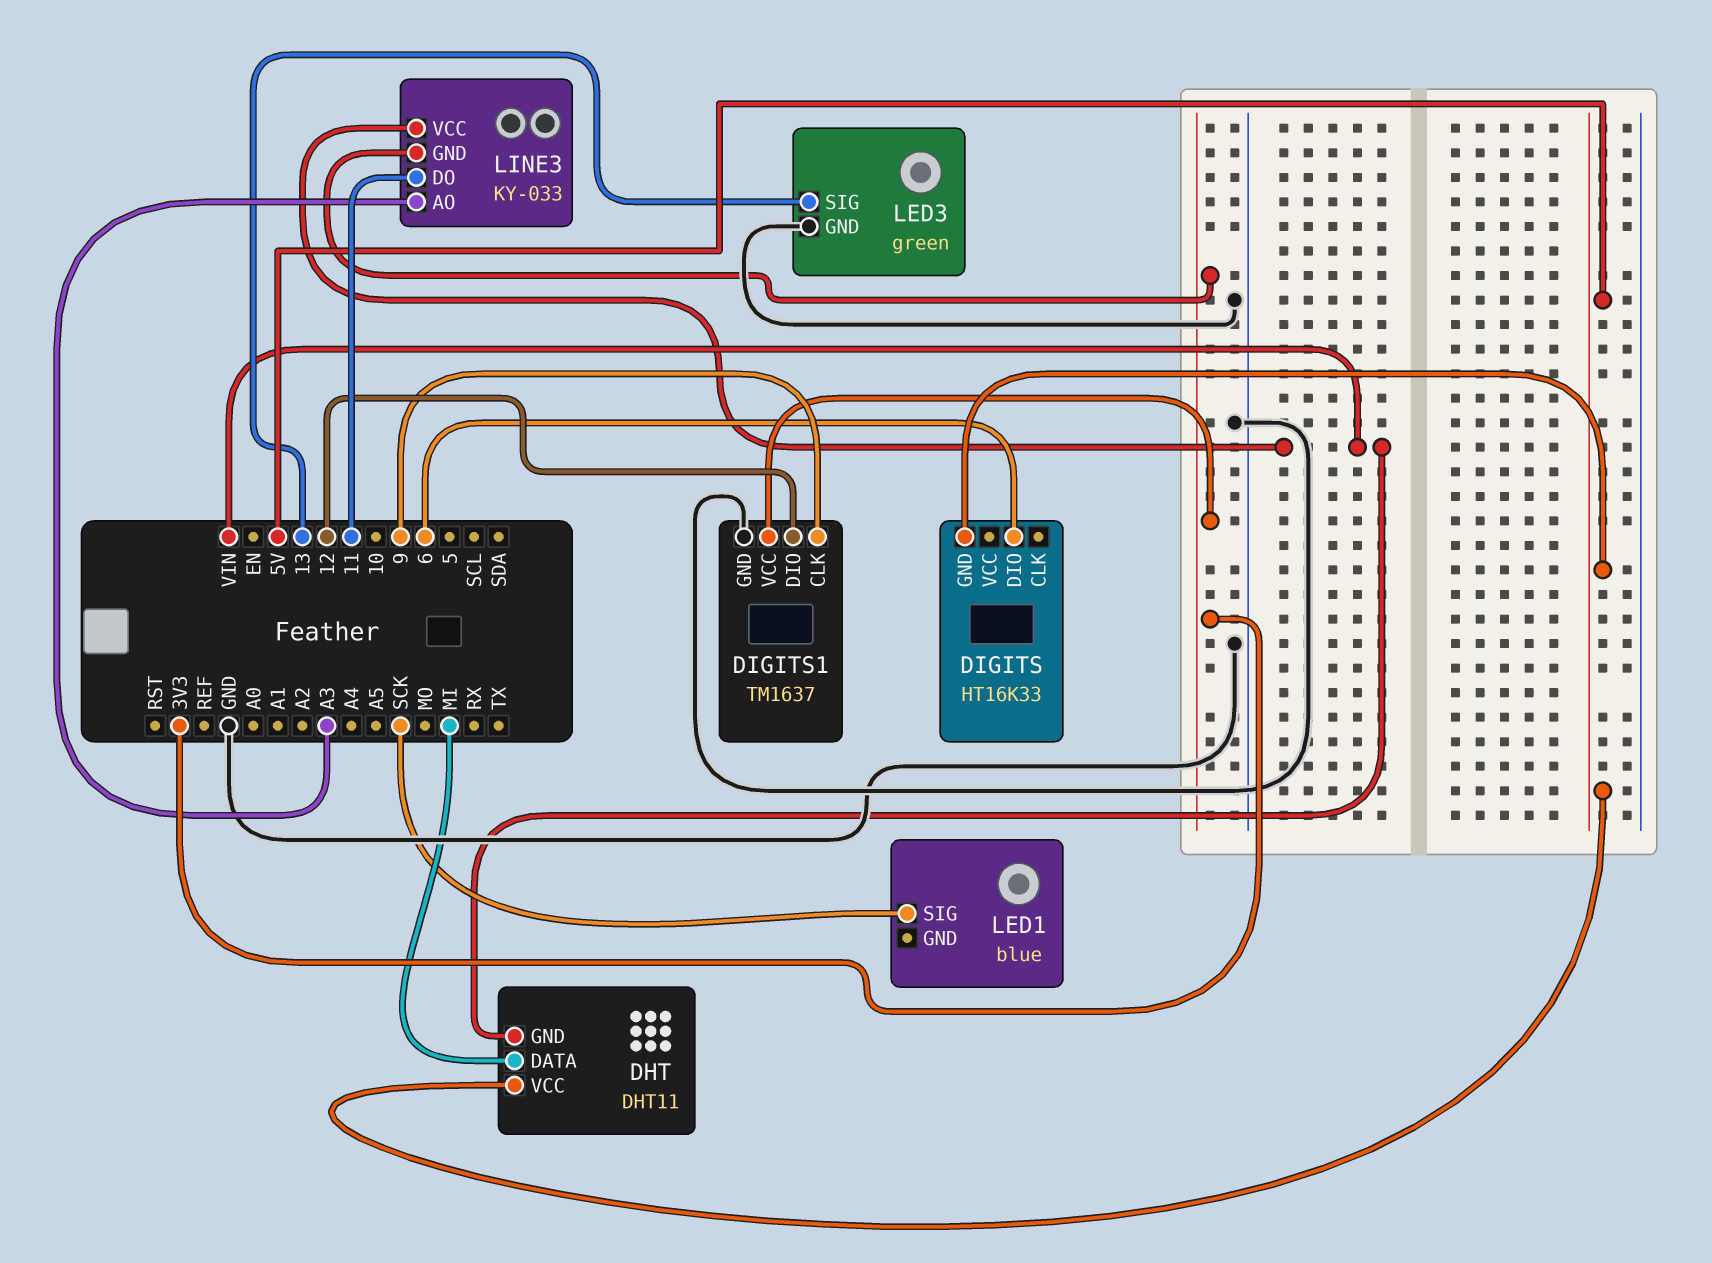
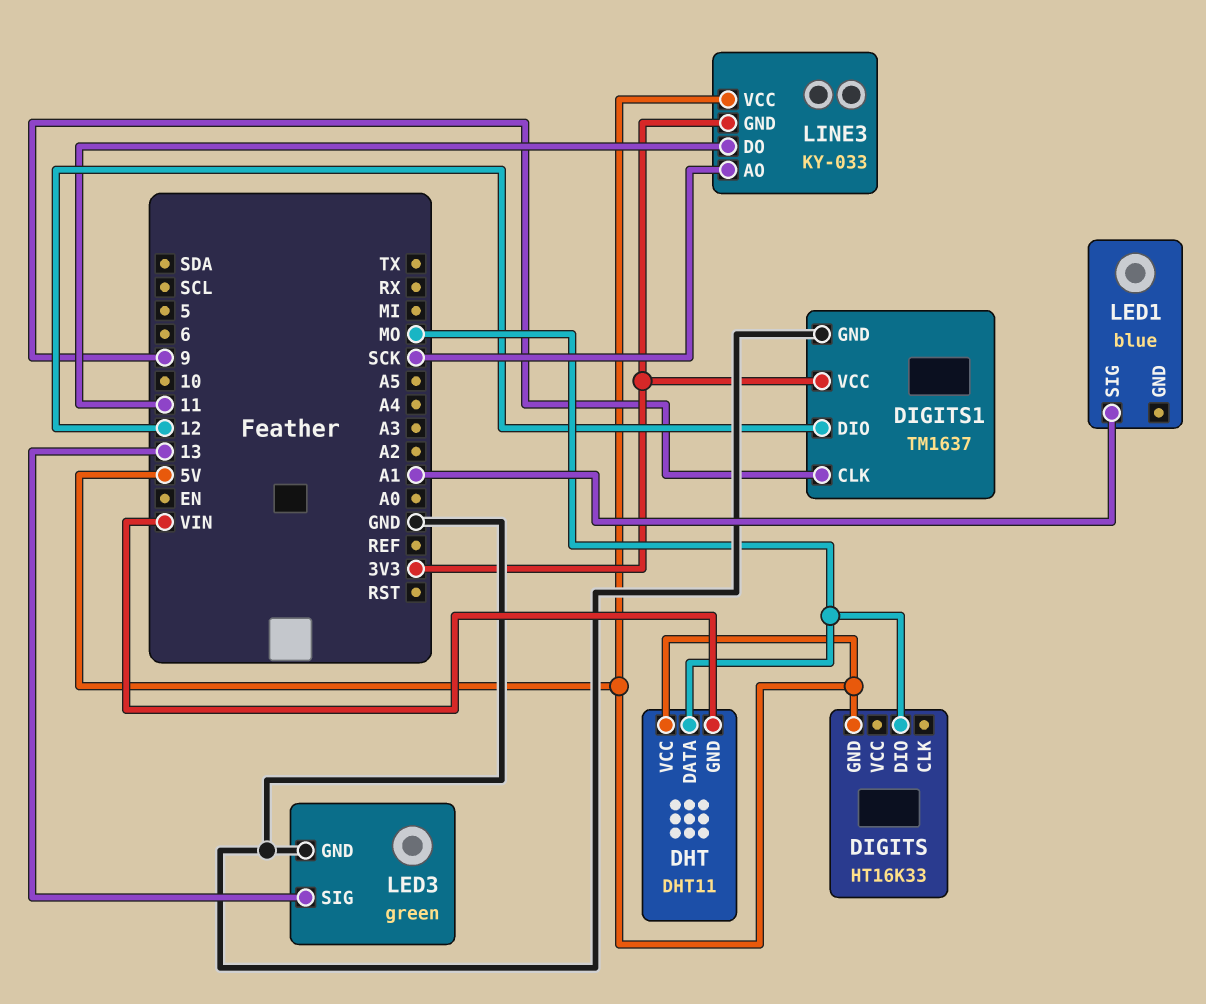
DHT pin DATA: MI -> MO
DIGITS pin DIO: 6 -> MO
LED1 pin SIG: SCK -> A1
LINE3 pin AO: A3 -> SCK
LINE3 pin VCC: VIN -> 5V

